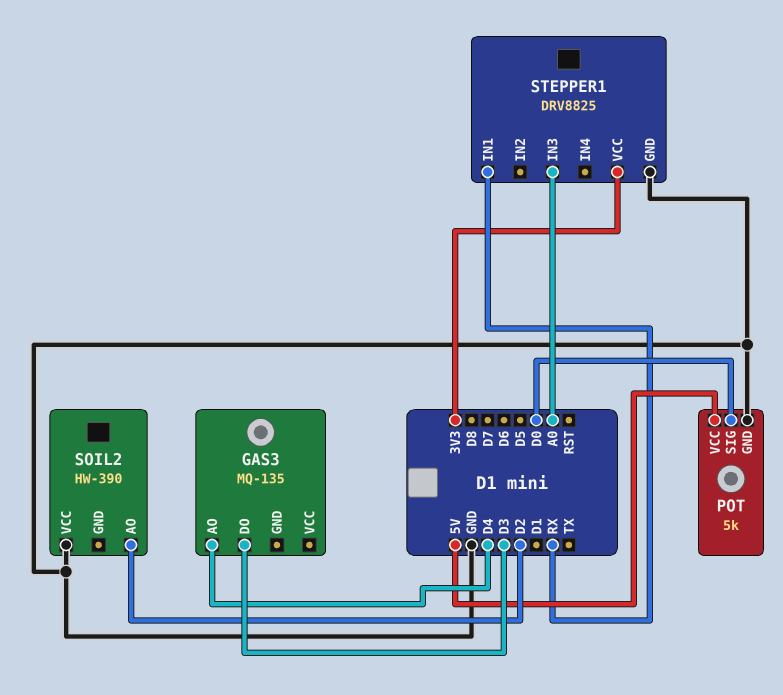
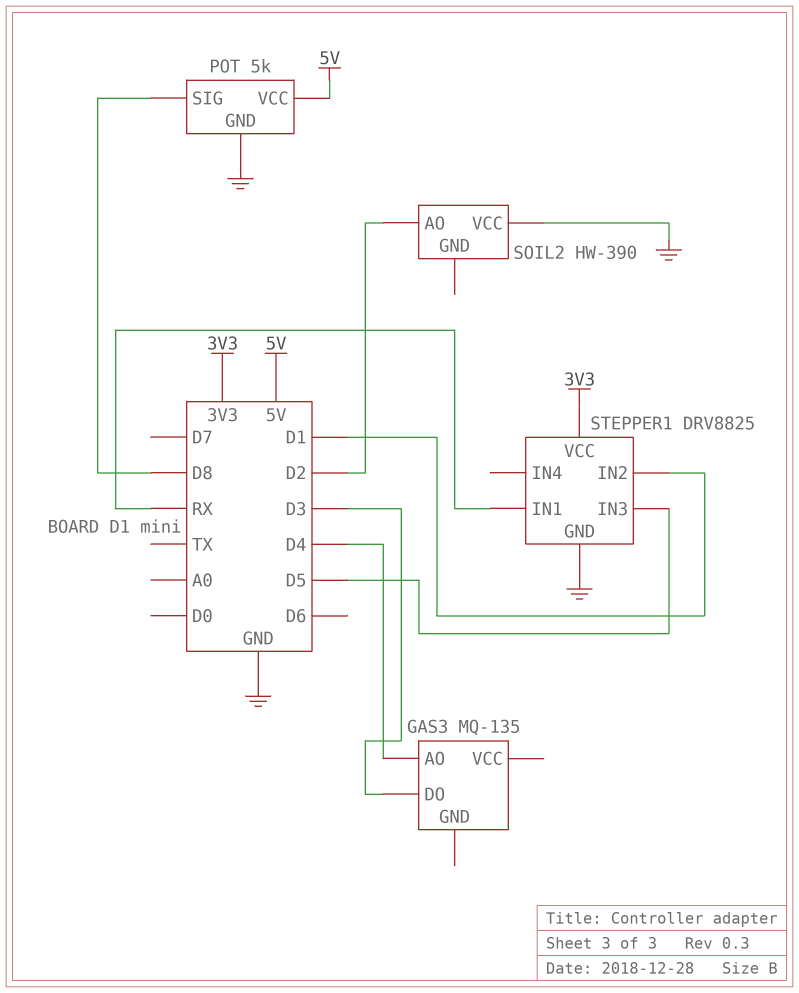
POT pin SIG: D0 -> D8
STEPPER1 pin IN2: none -> D1
STEPPER1 pin IN3: A0 -> D5

